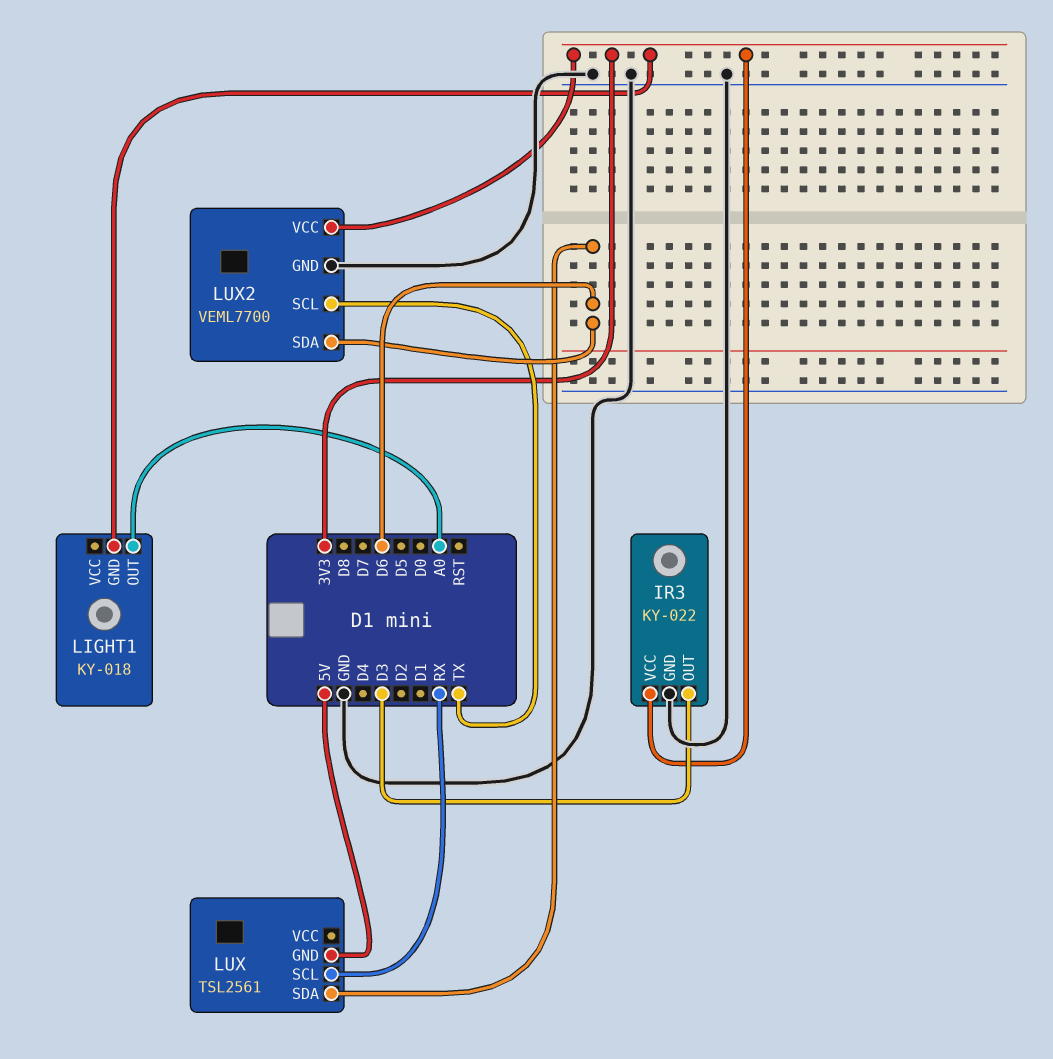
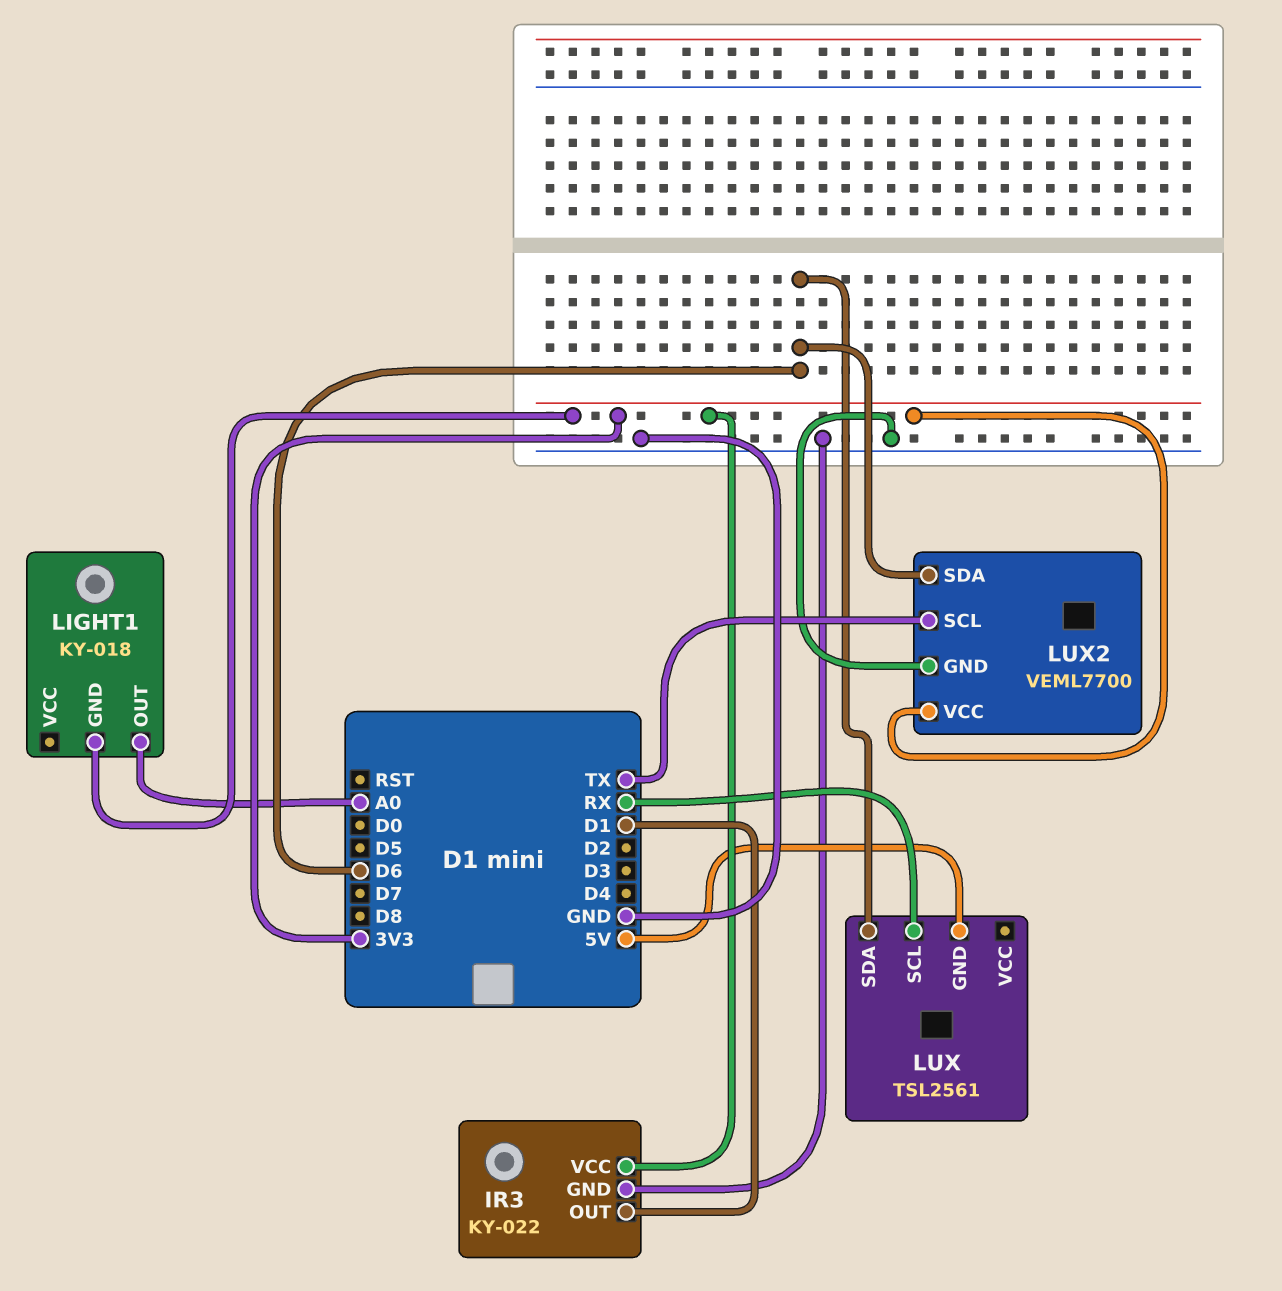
IR3 pin OUT: D3 -> D1

